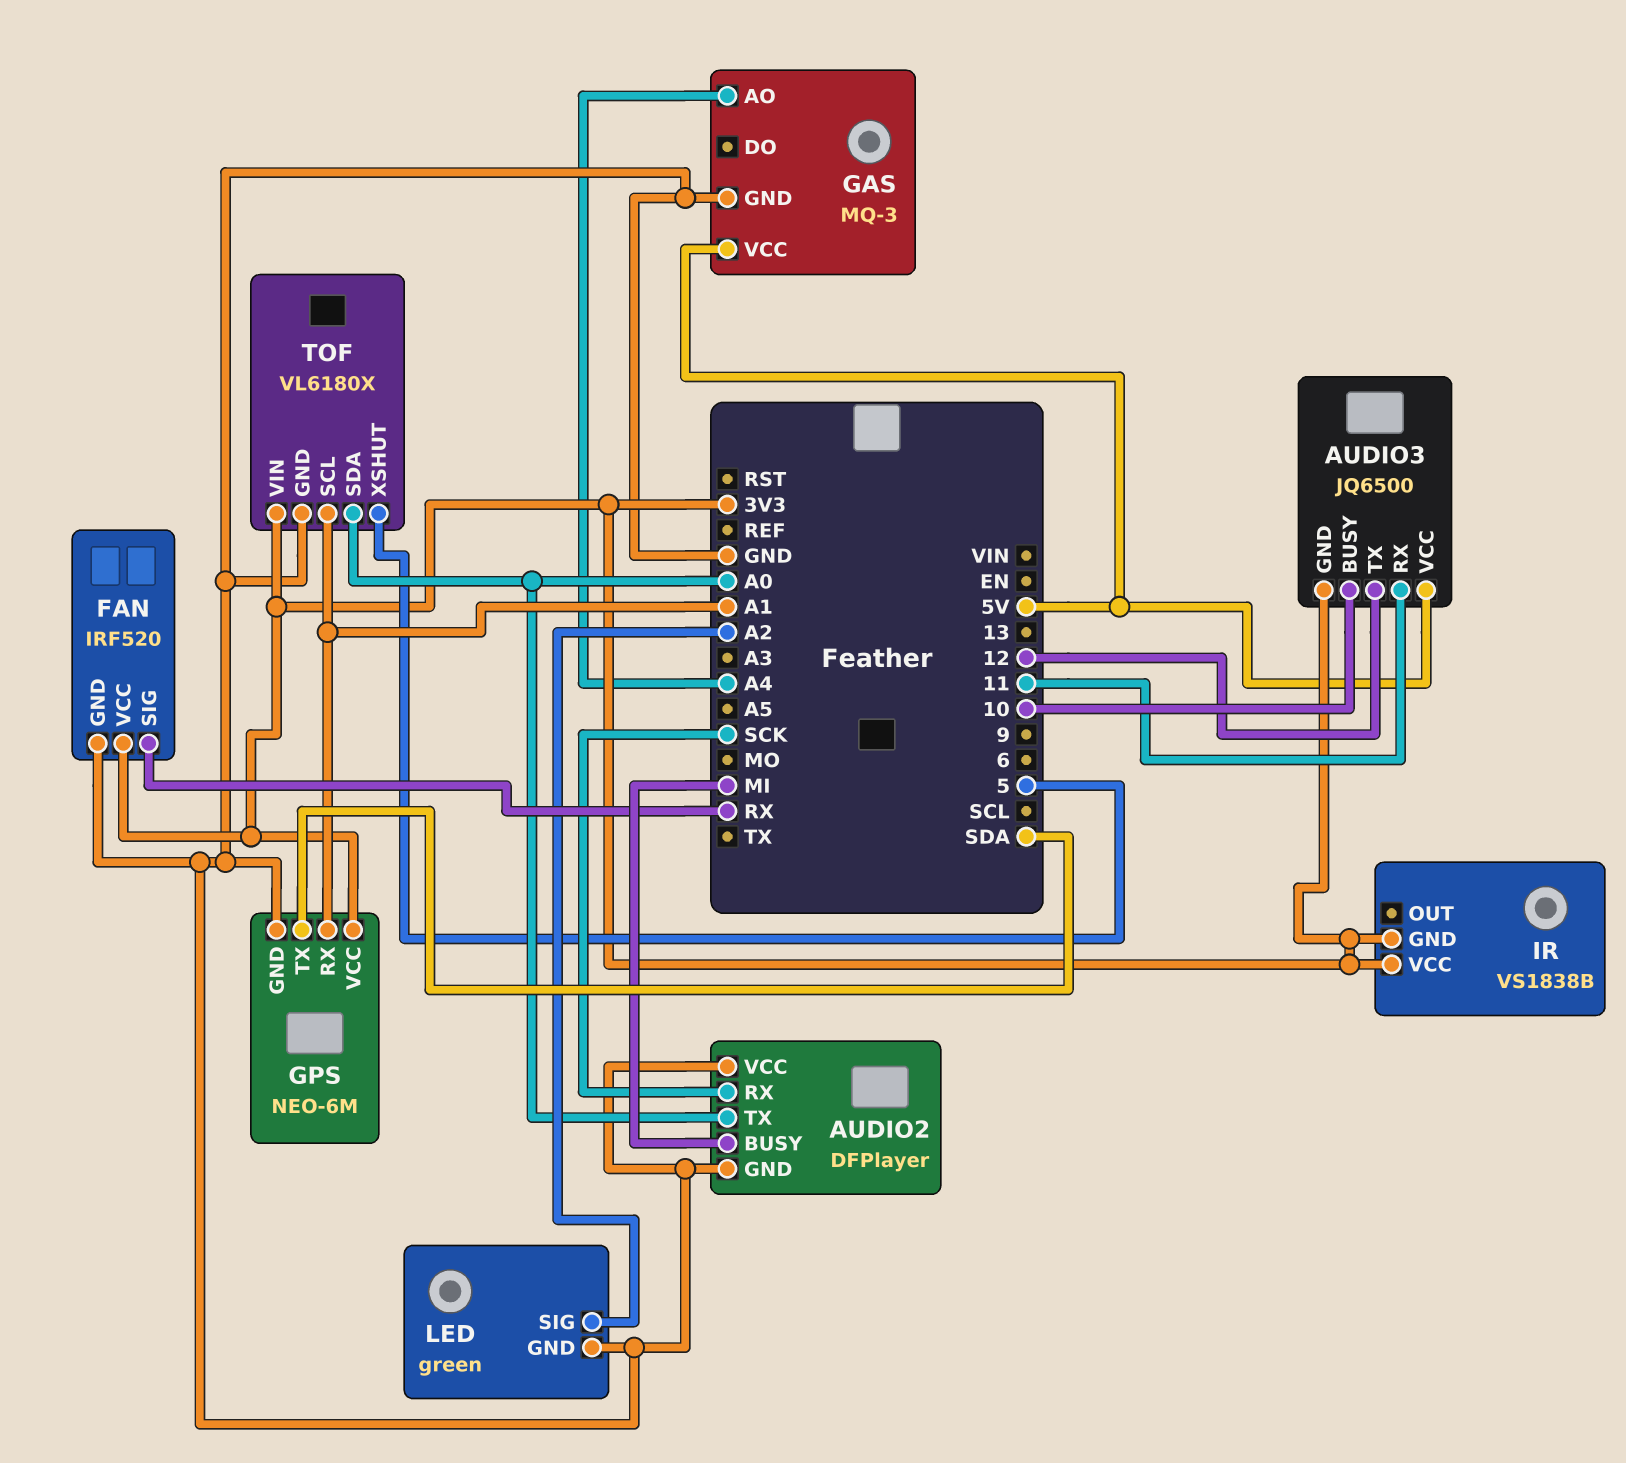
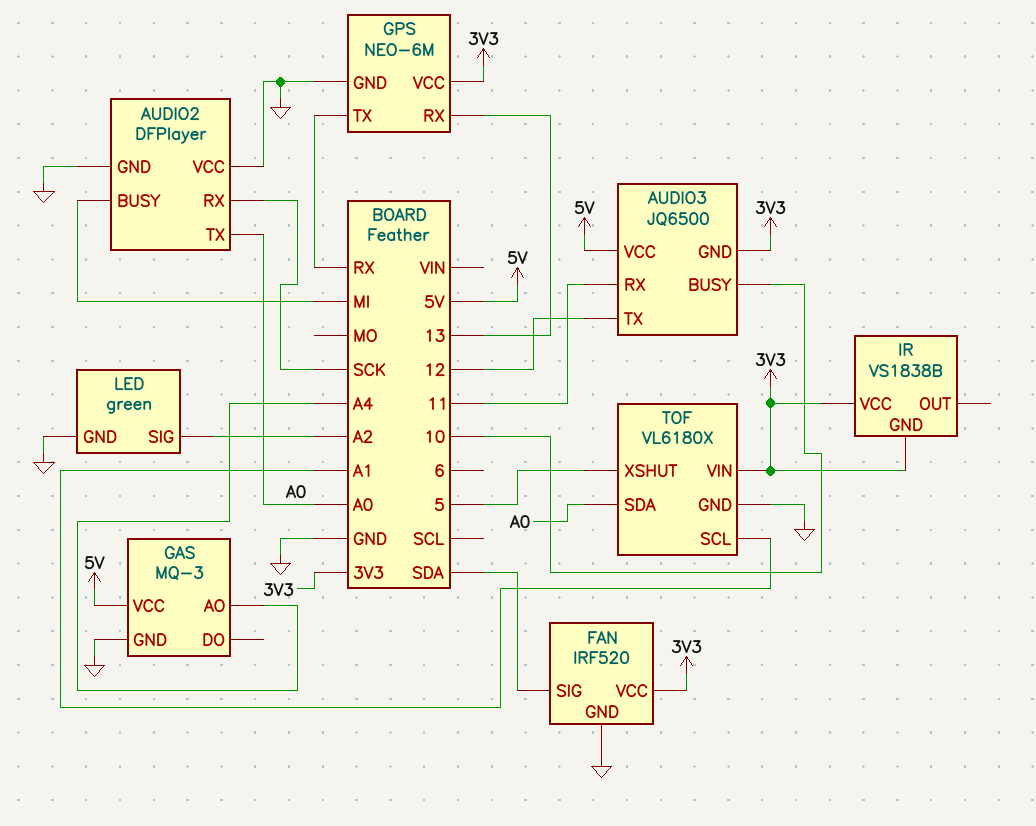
FAN pin SIG: RX -> SDA
GPS pin RX: A1 -> 13
GPS pin TX: SDA -> RX

